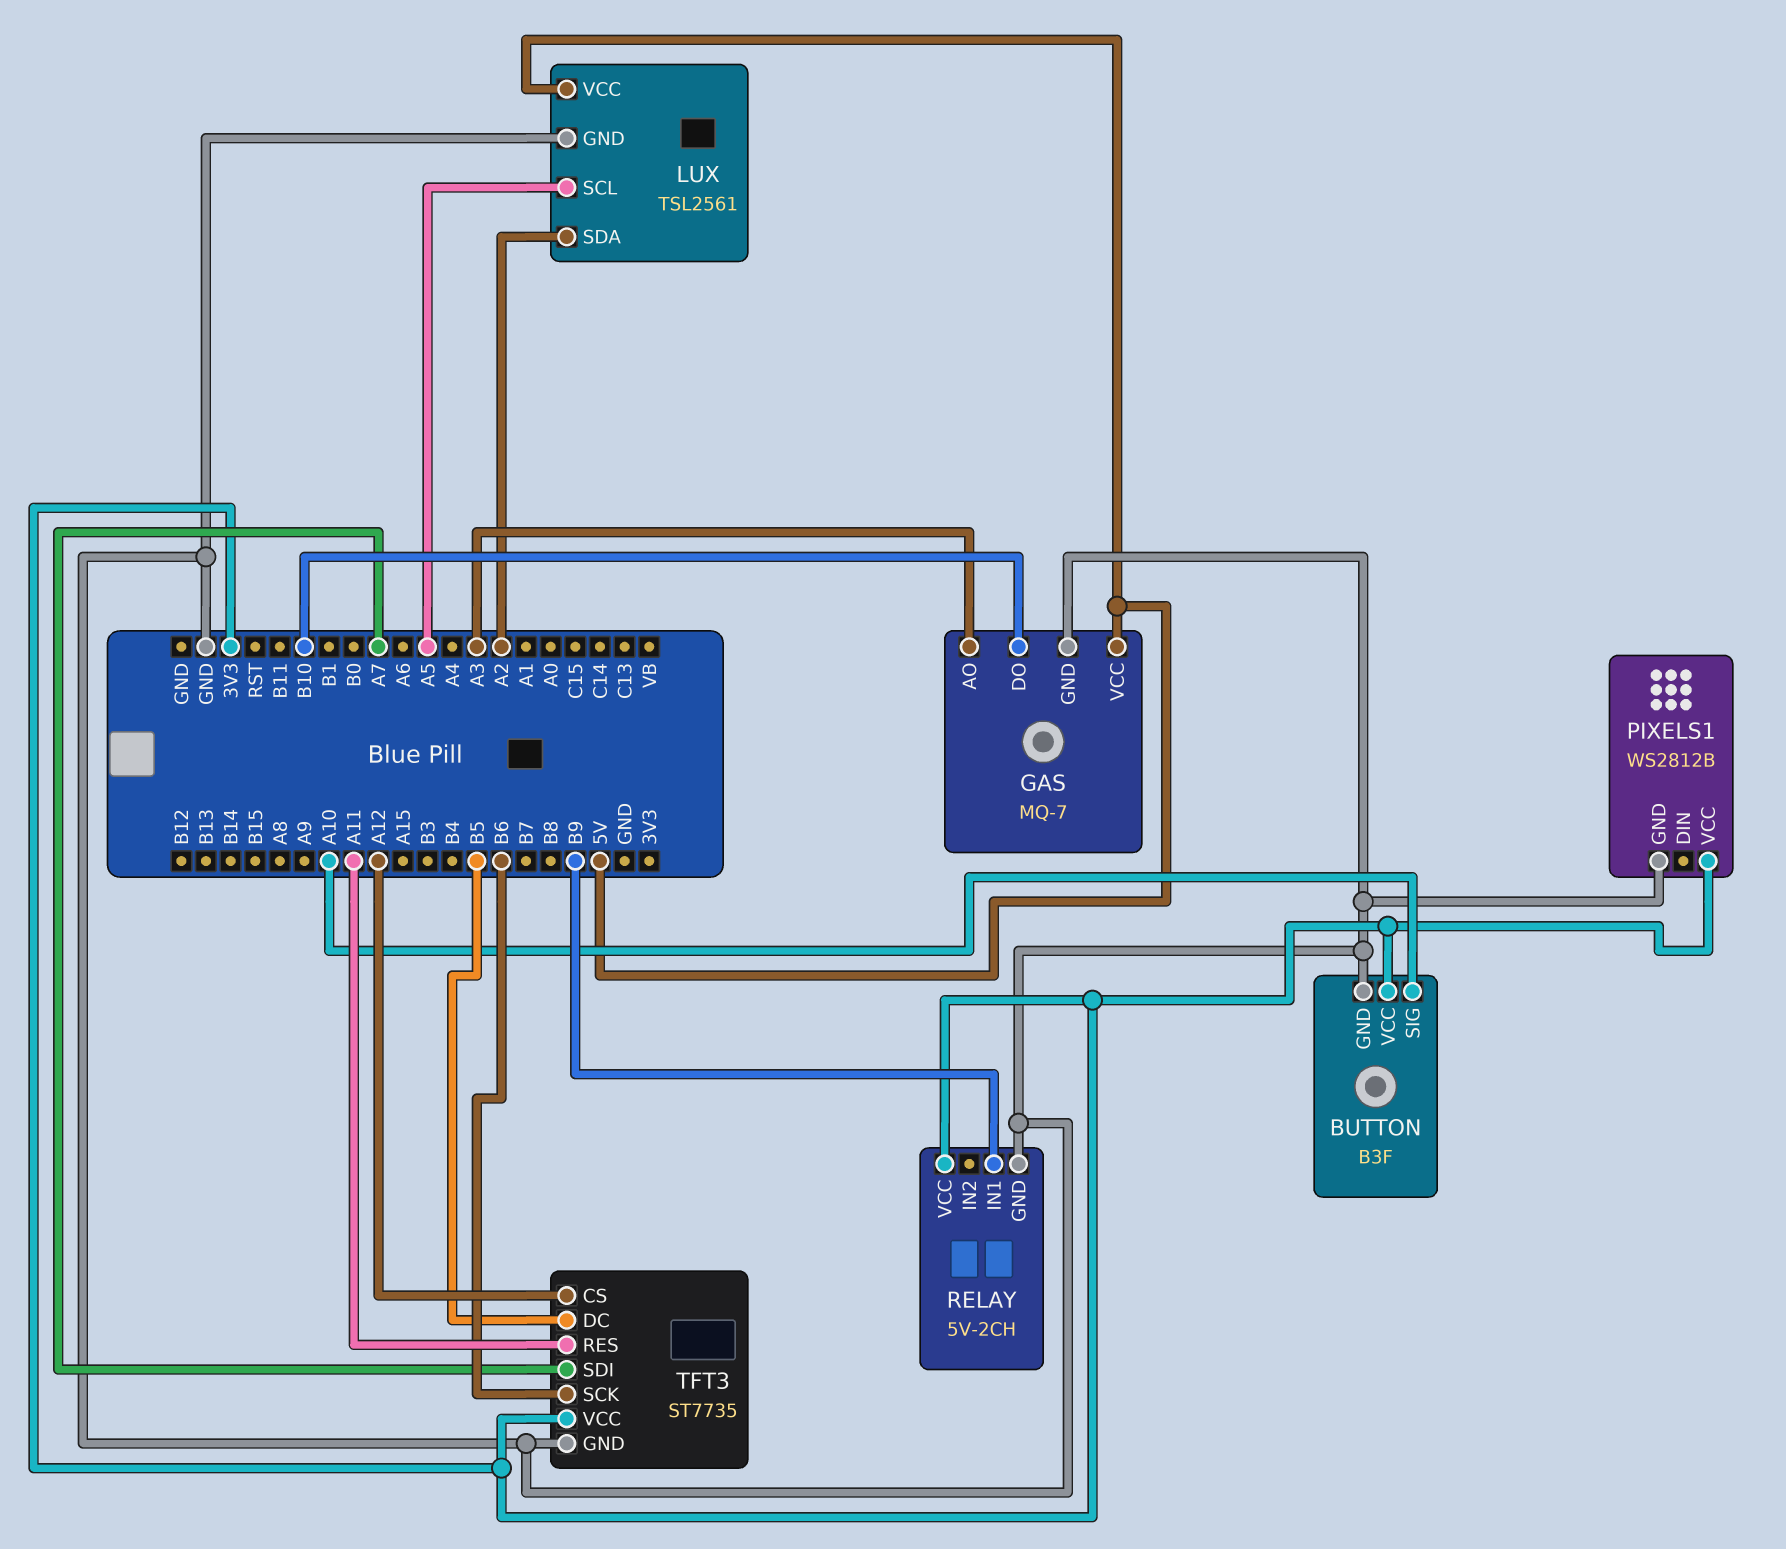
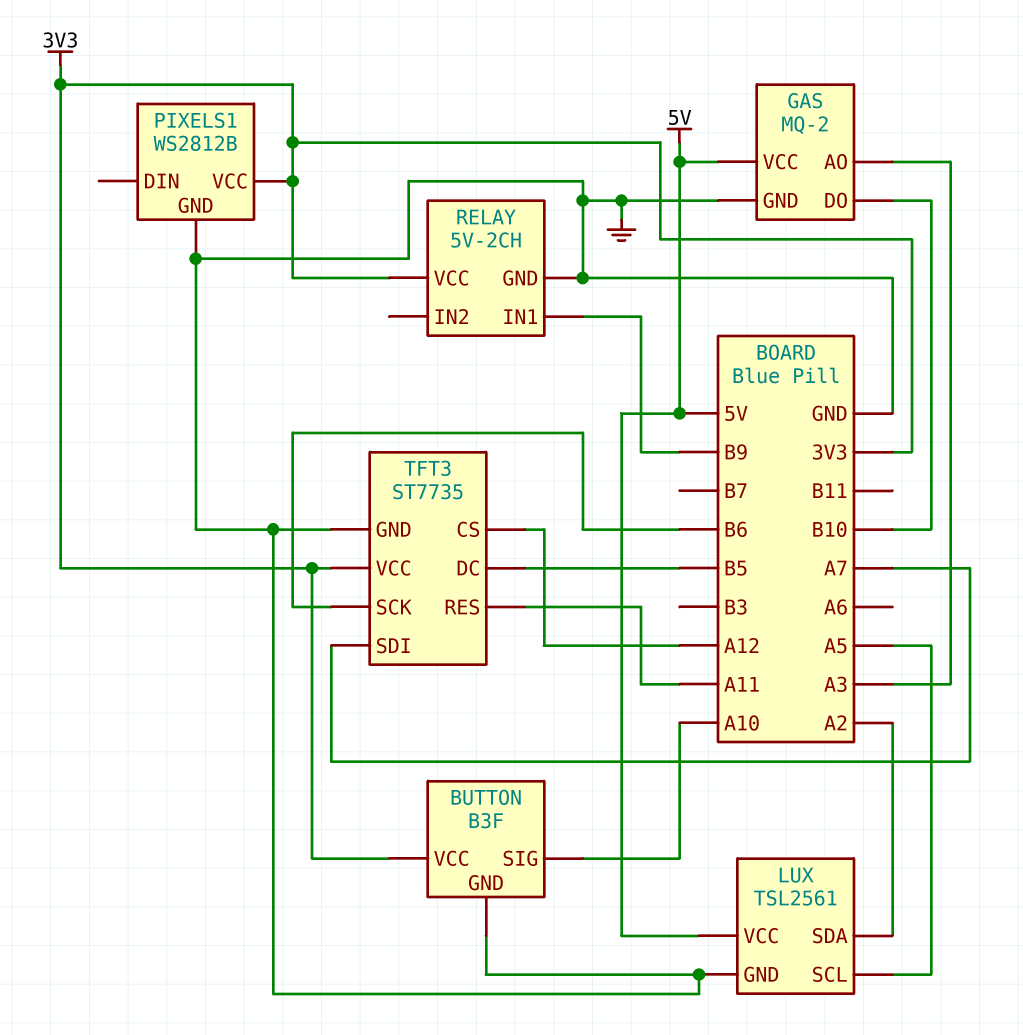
GAS: MQ-7 -> MQ-2

